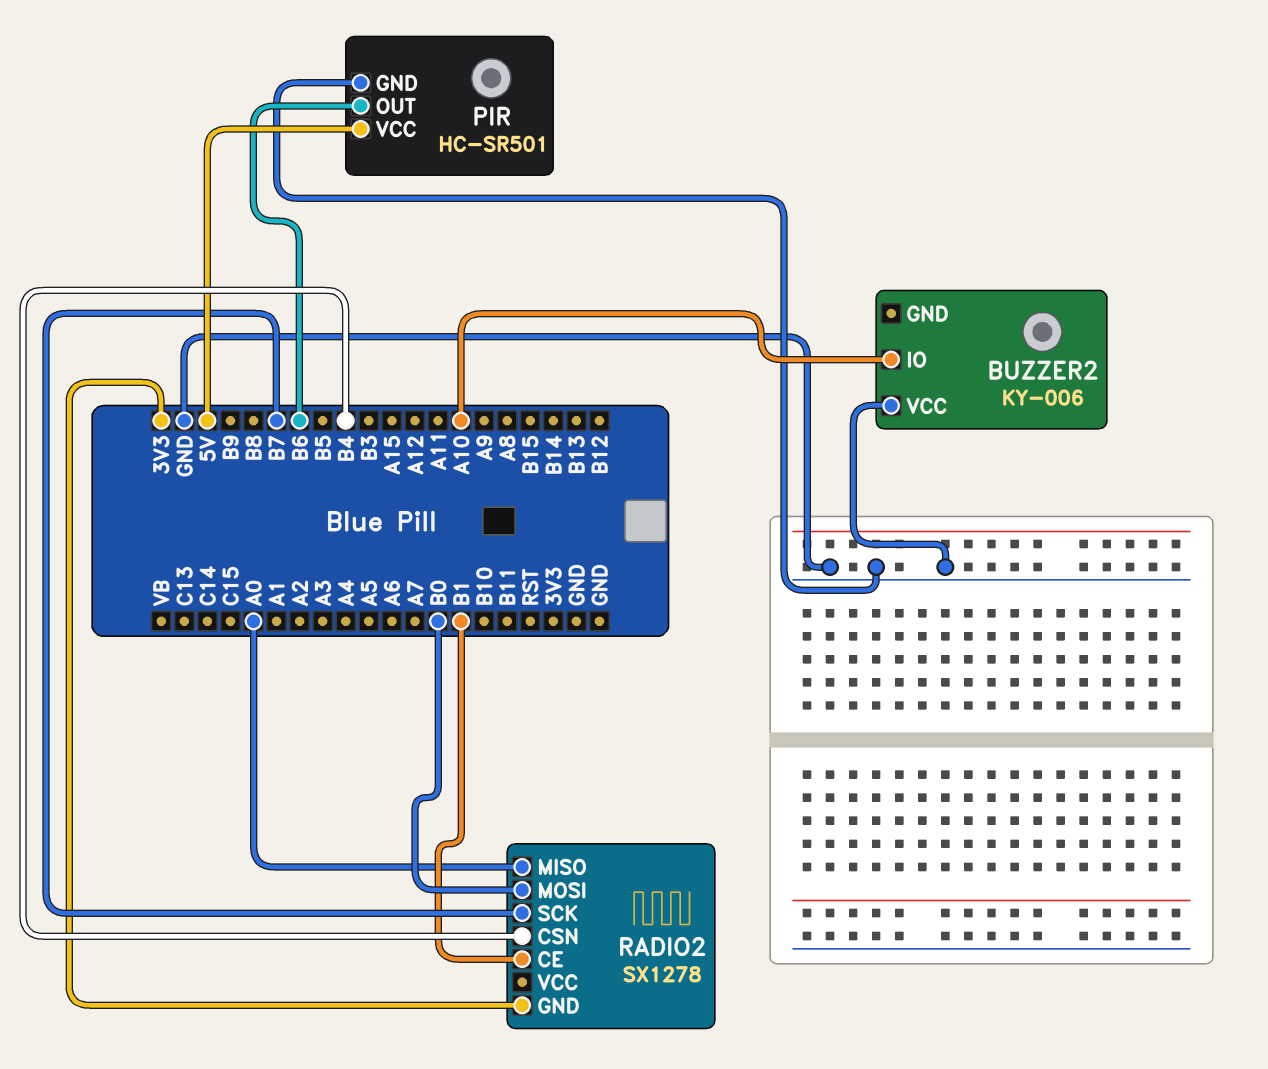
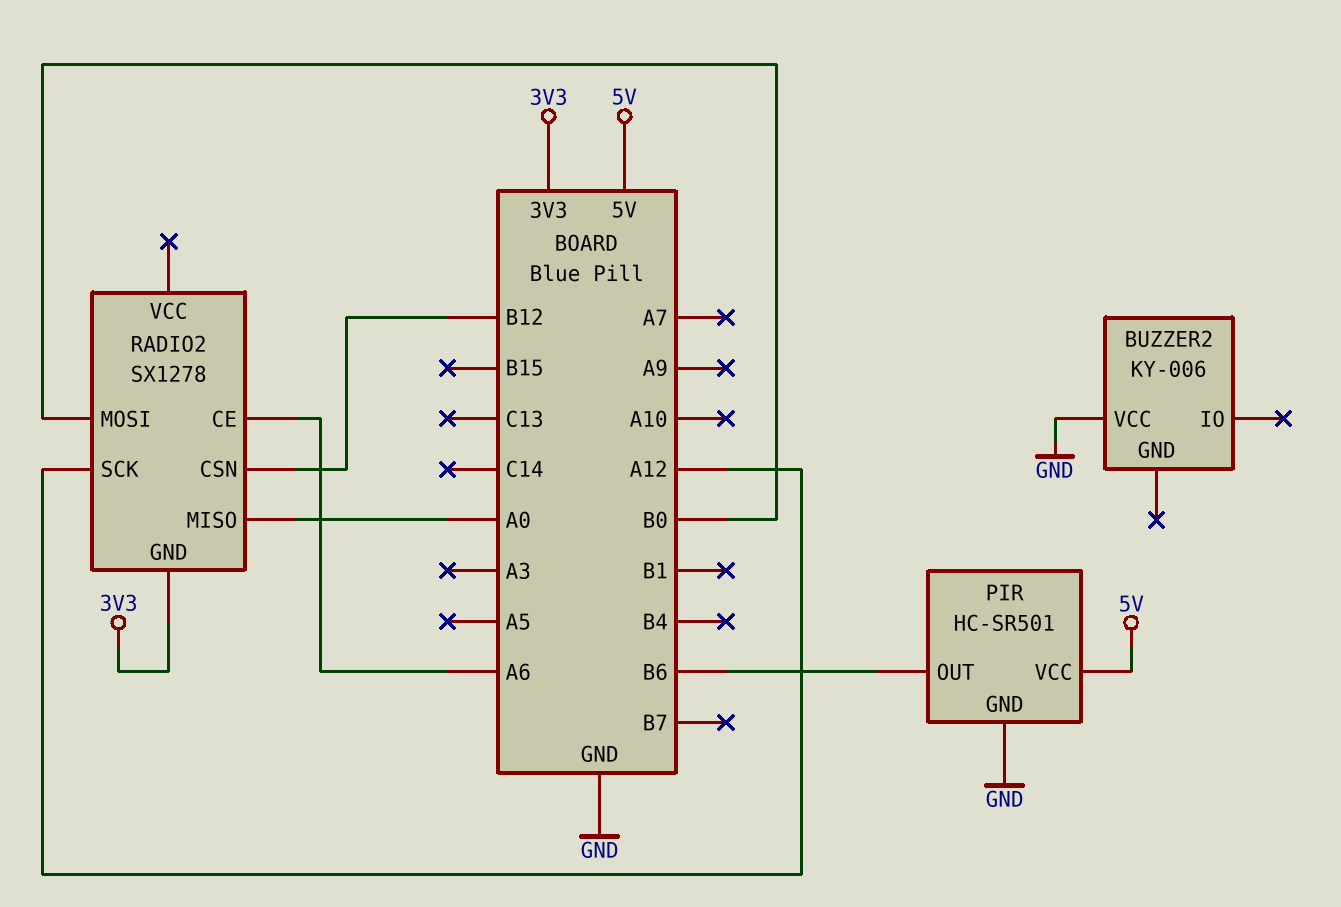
BUZZER2 pin IO: A10 -> none
RADIO2 pin CE: B1 -> A6
RADIO2 pin CSN: B4 -> B12
RADIO2 pin SCK: B7 -> A12

